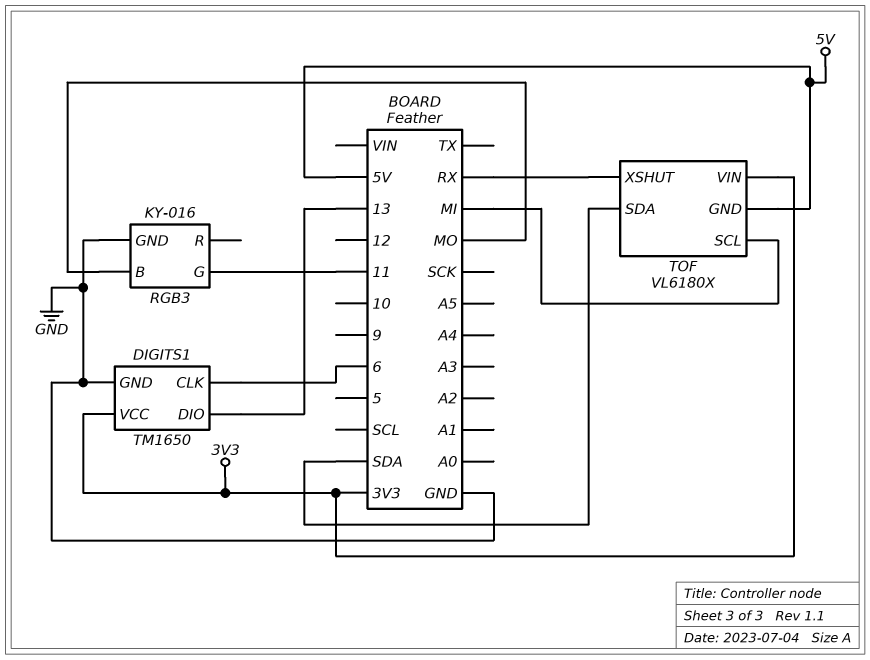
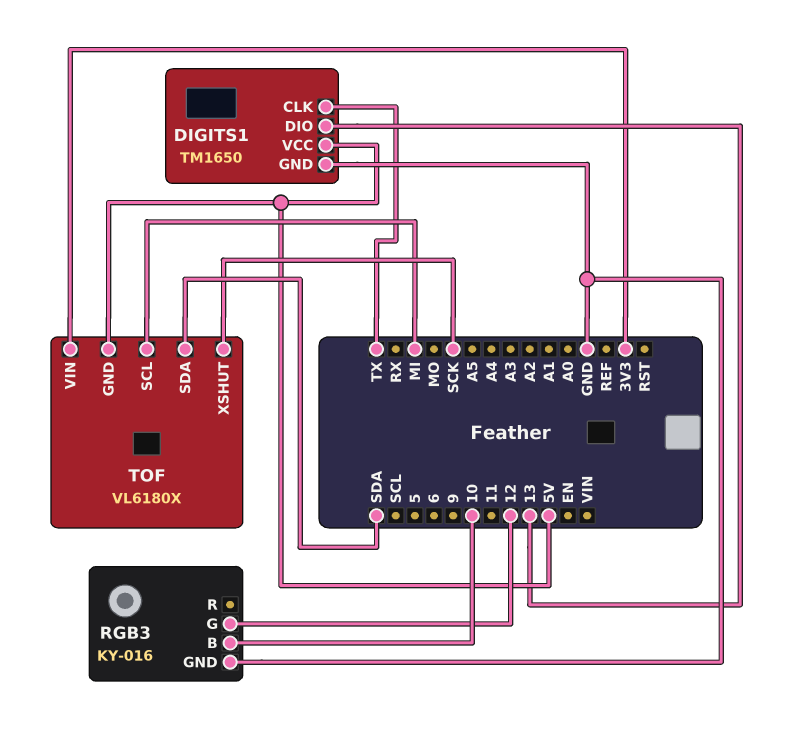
DIGITS1 pin CLK: 6 -> TX
DIGITS1 pin VCC: 3V3 -> 5V
RGB3 pin B: MO -> 10
RGB3 pin G: 11 -> 12
TOF pin XSHUT: RX -> SCK

